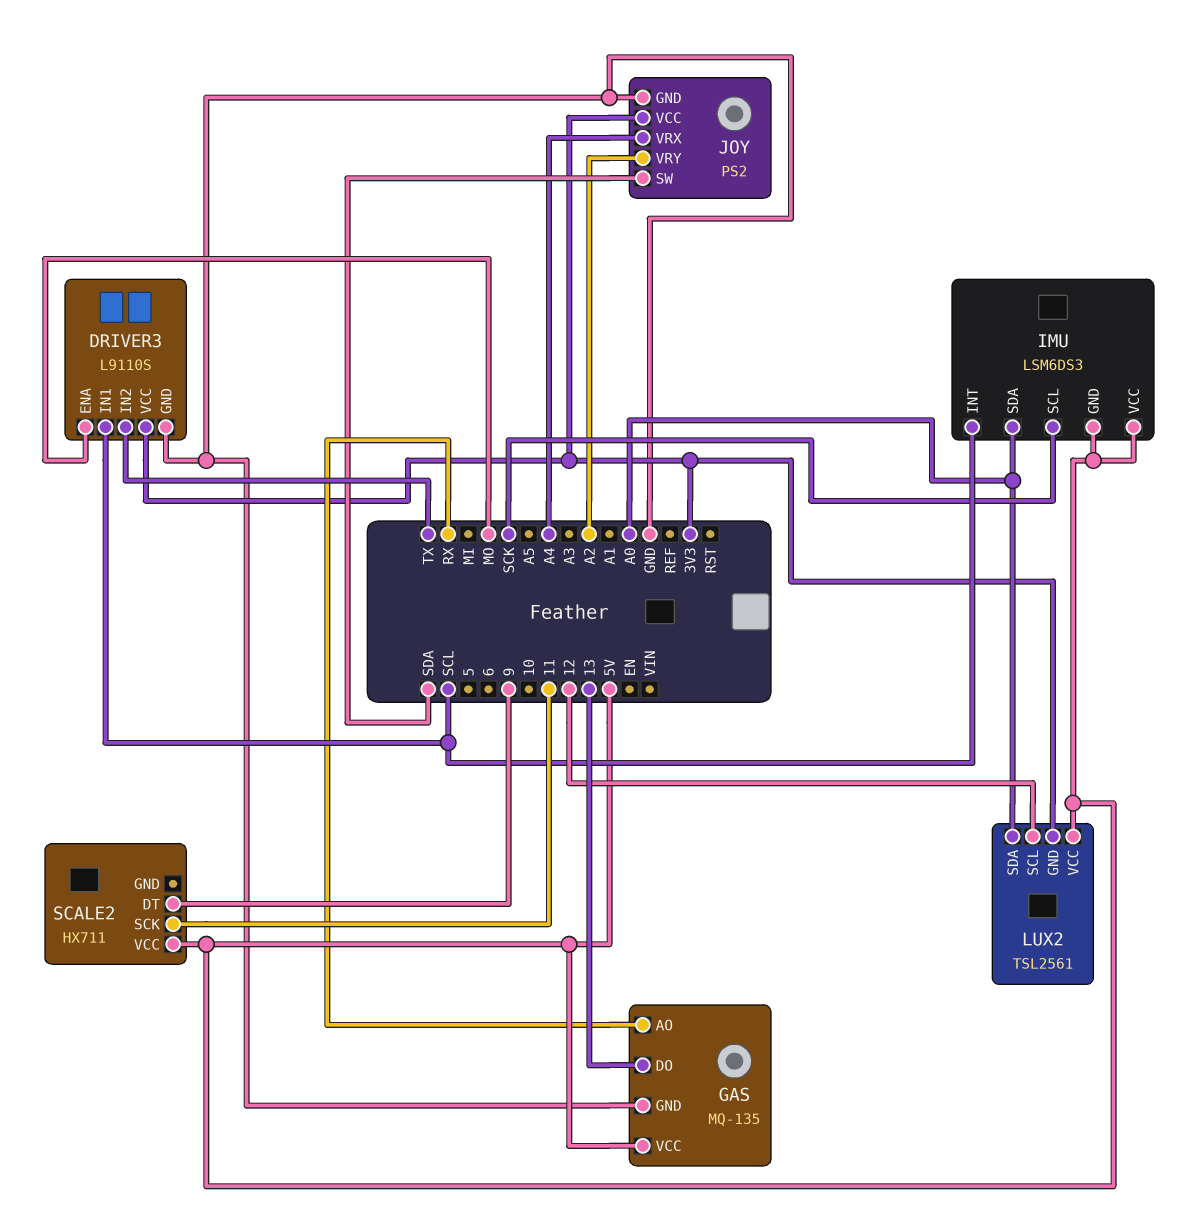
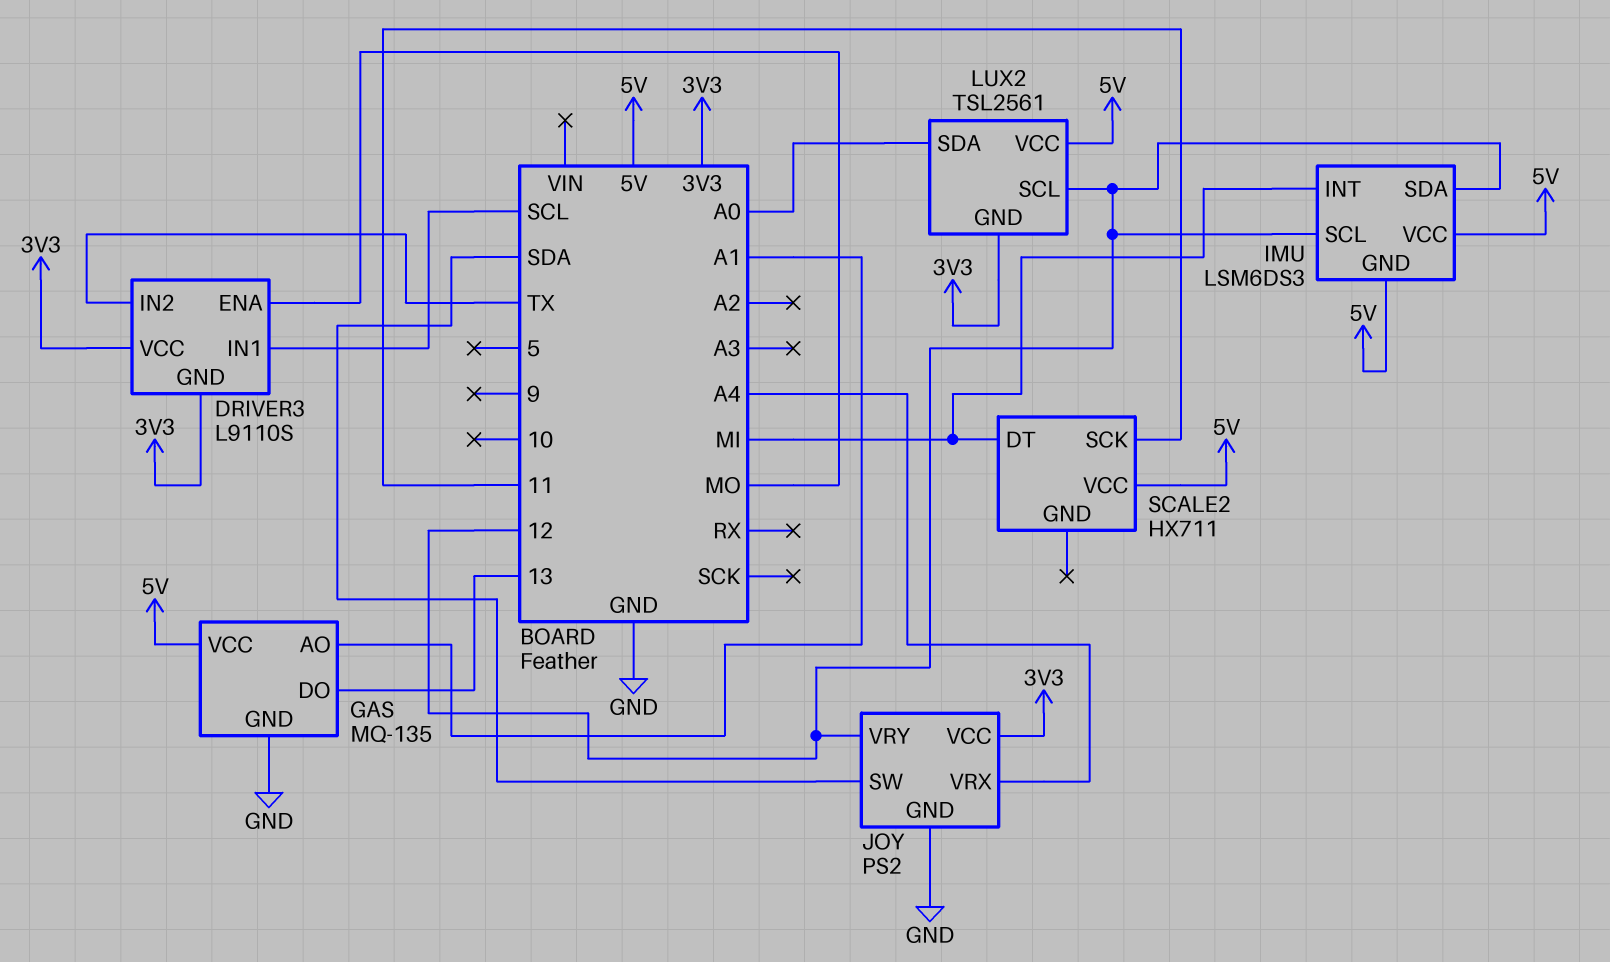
DRIVER3 pin GND: GND -> 3V3
GAS pin AO: RX -> A1
IMU pin INT: SCL -> MI
IMU pin SCL: SCK -> 12
IMU pin SDA: A0 -> 12
JOY pin VRY: A2 -> 12
SCALE2 pin DT: 9 -> MI

